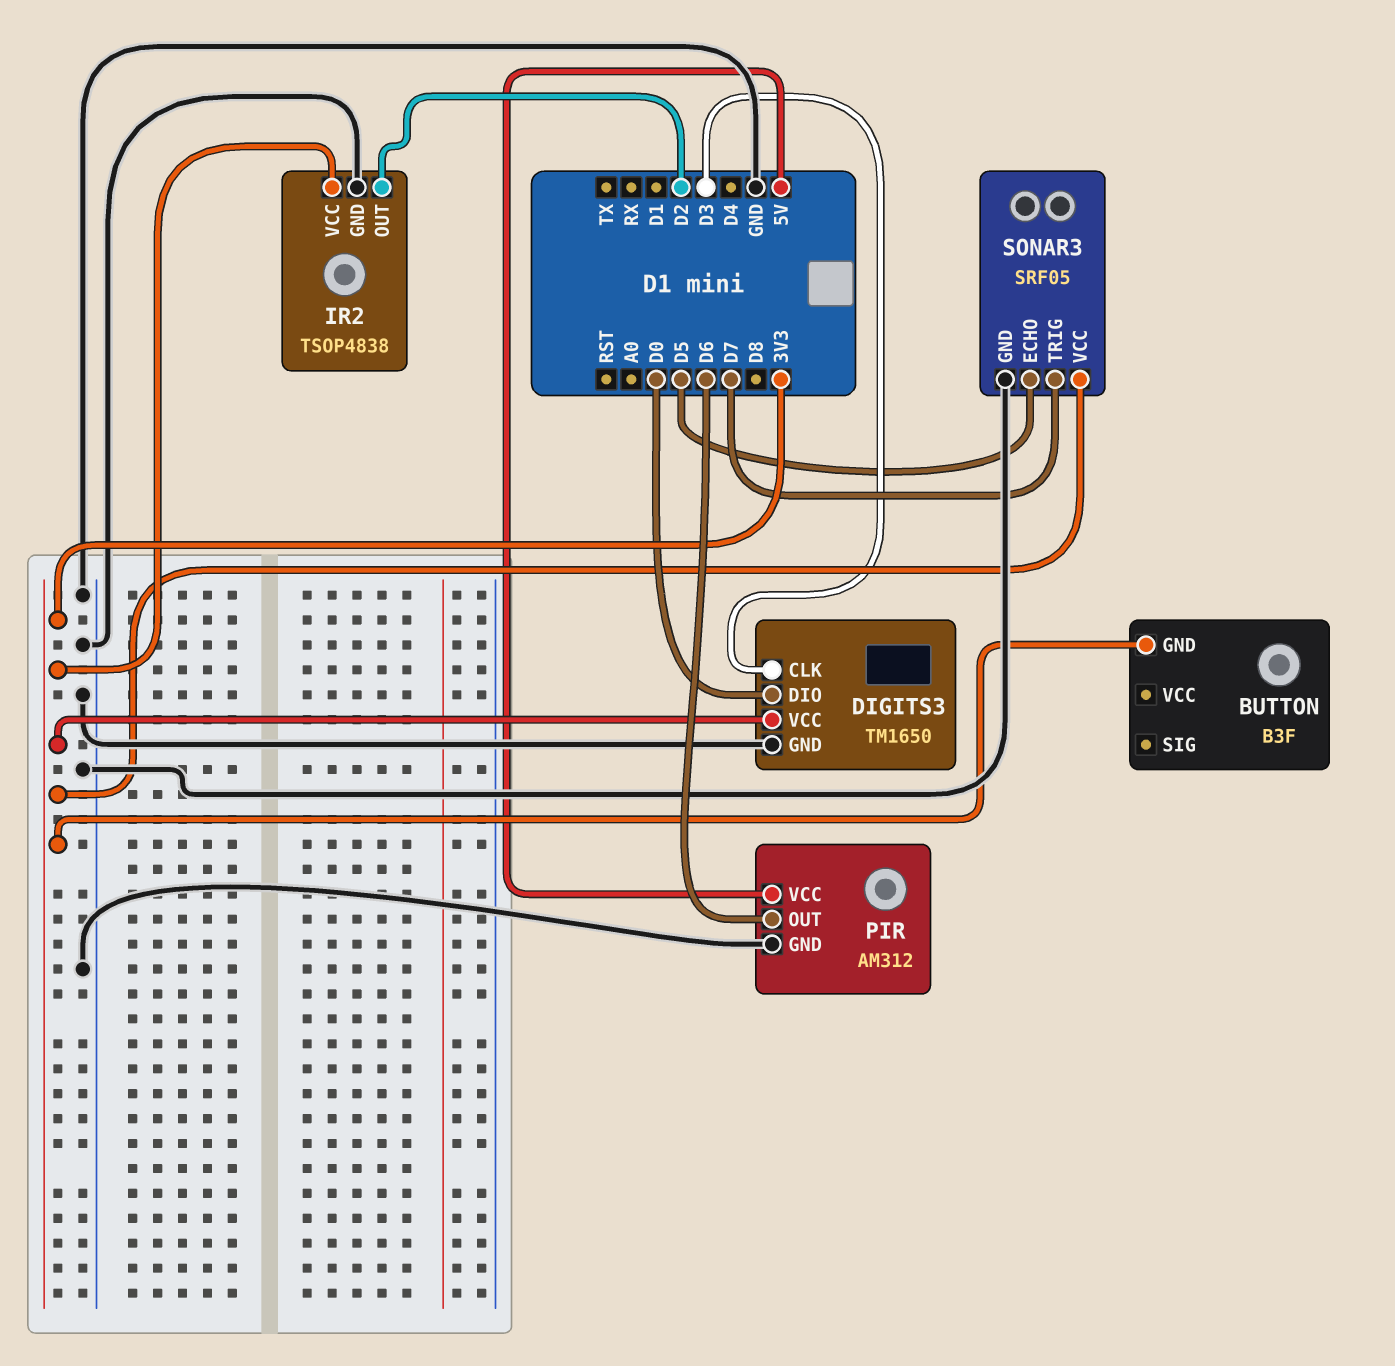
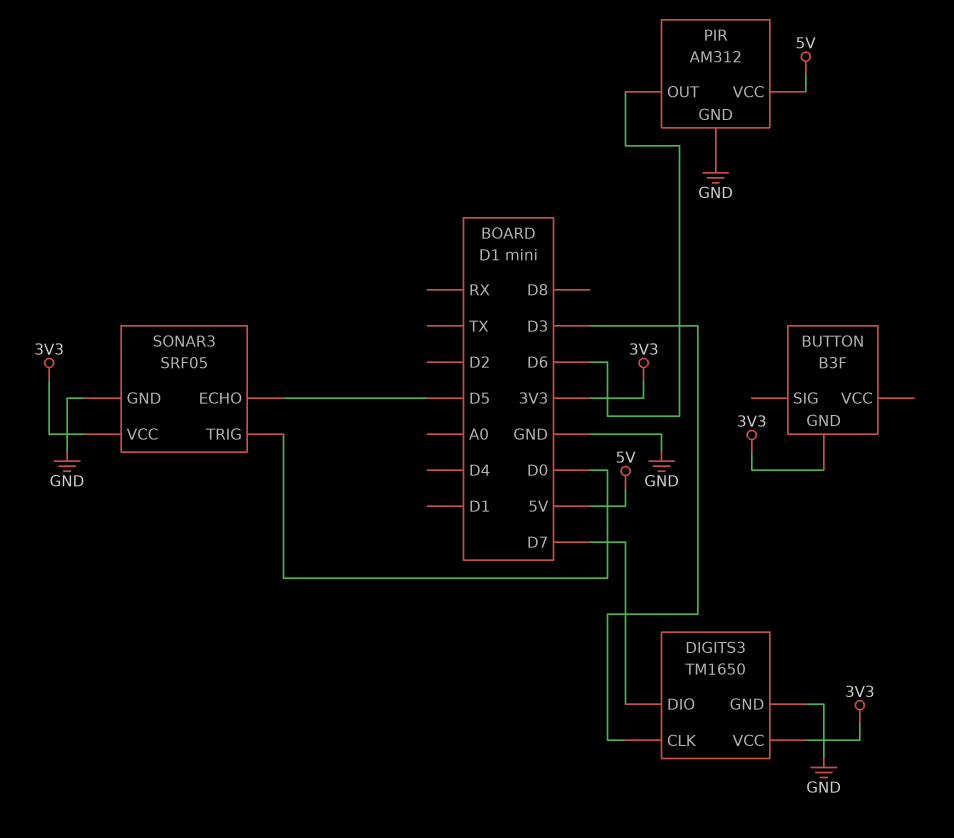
DIGITS3 pin DIO: D0 -> D7
IR2: TSOP4838 -> none
IR2 pin GND: GND -> none
IR2 pin OUT: D2 -> none
IR2 pin VCC: 3V3 -> none
SONAR3 pin TRIG: D7 -> D0

